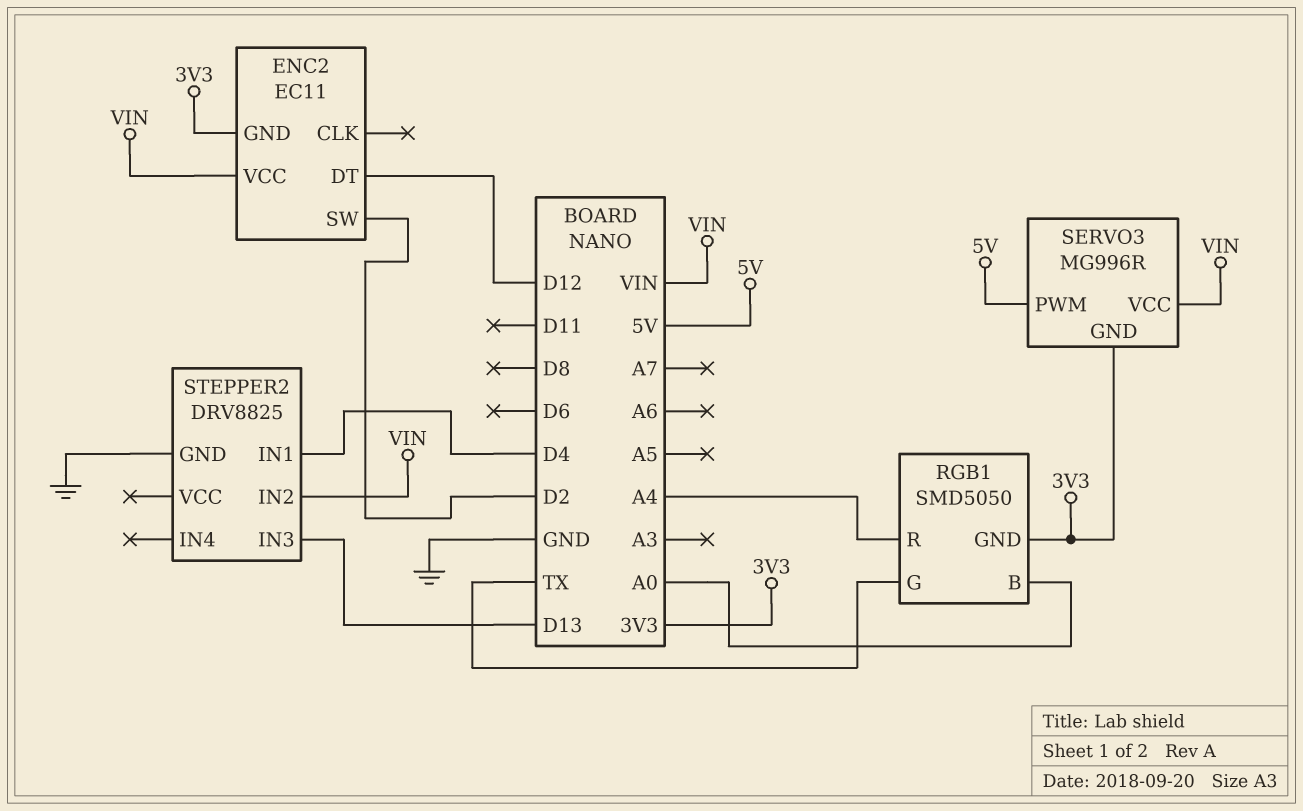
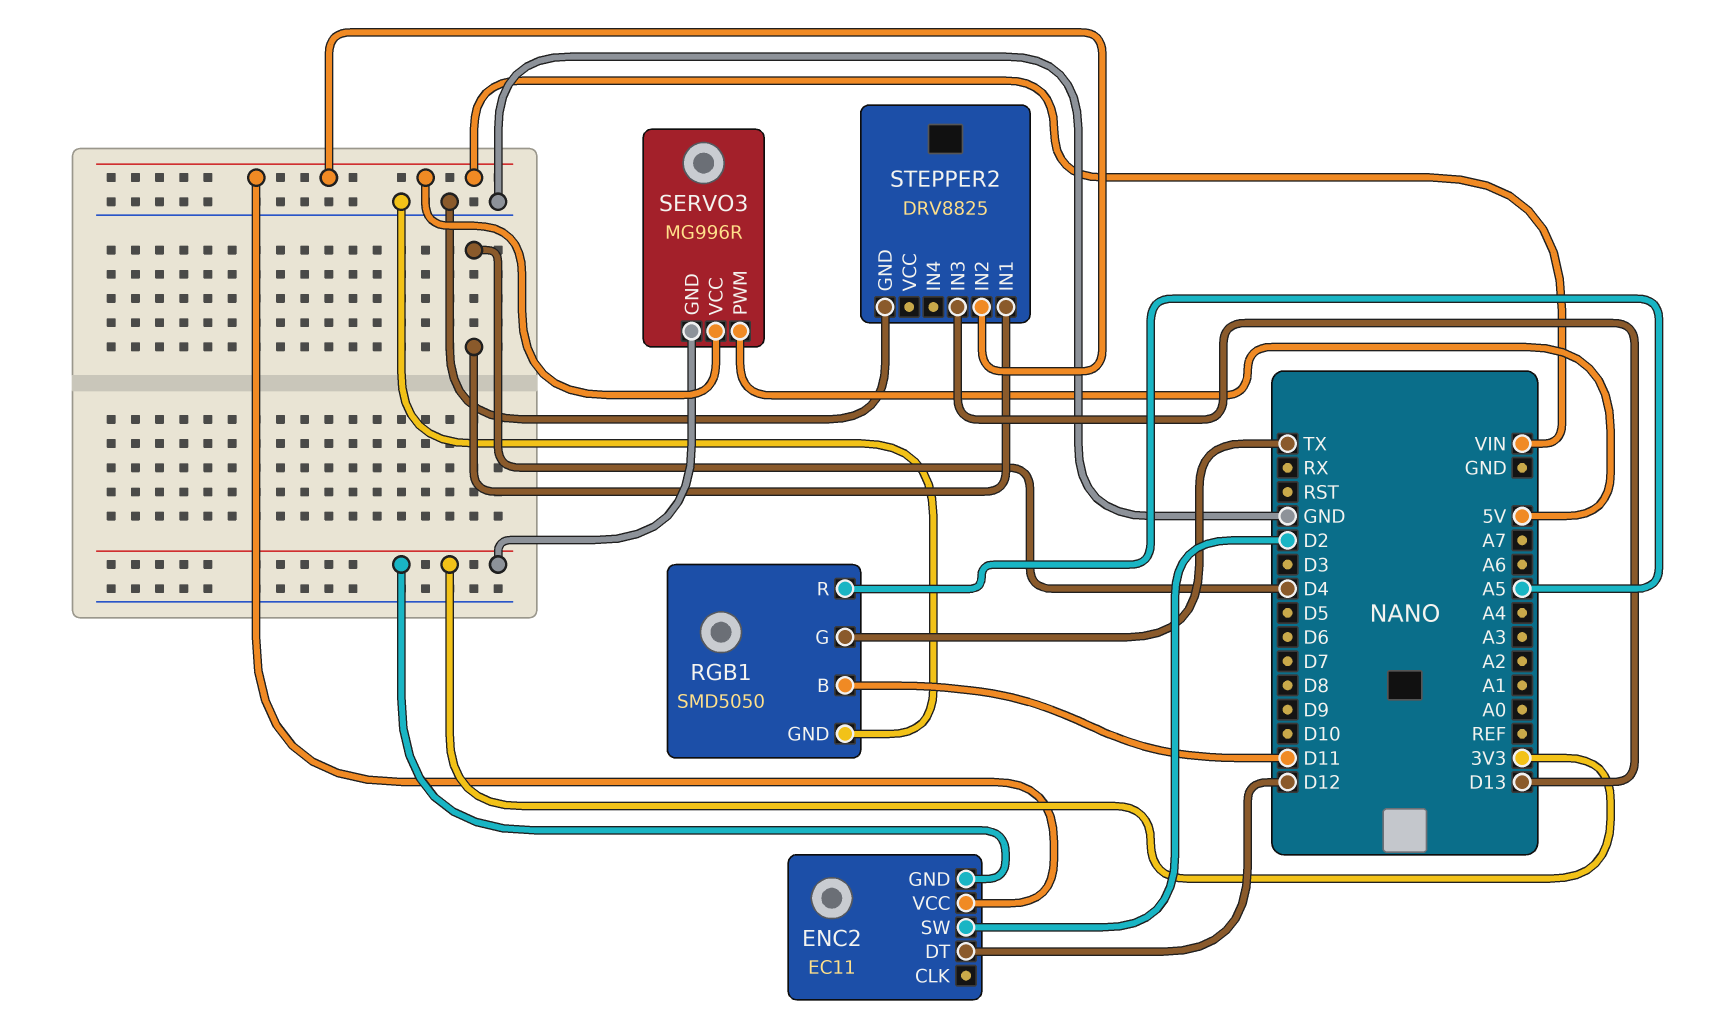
RGB1 pin B: A0 -> D11
RGB1 pin GND: 3V3 -> GND
RGB1 pin R: A4 -> A5

